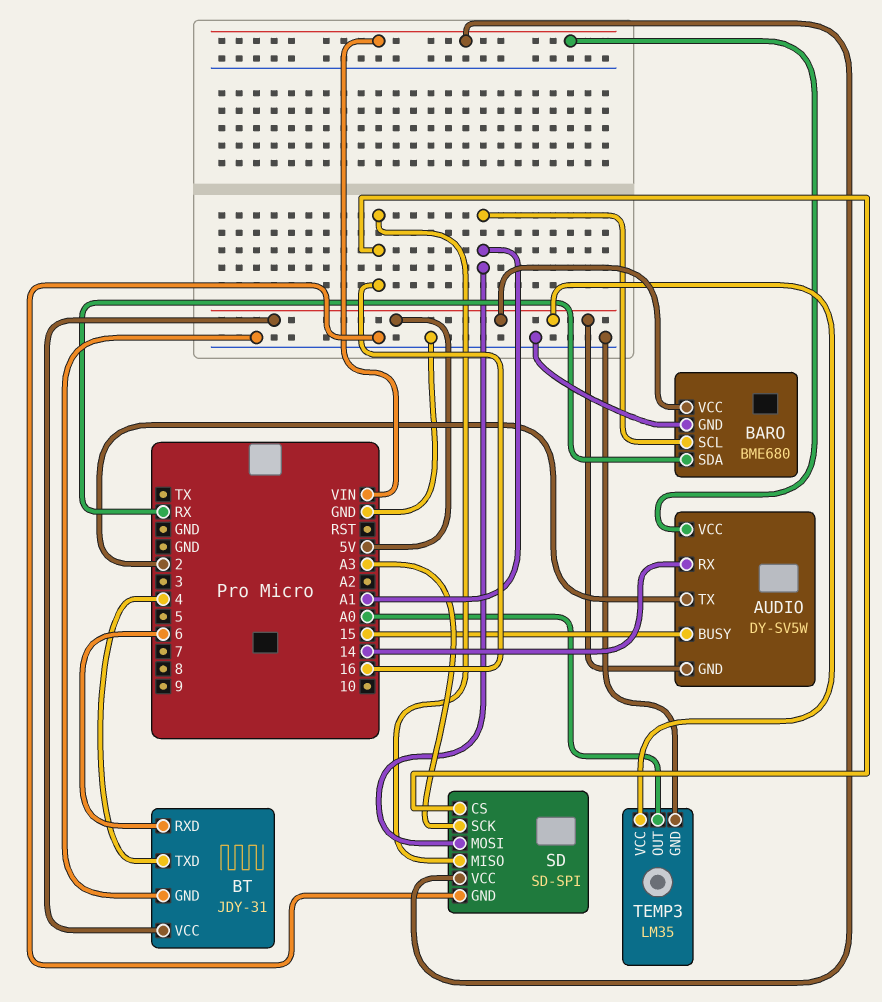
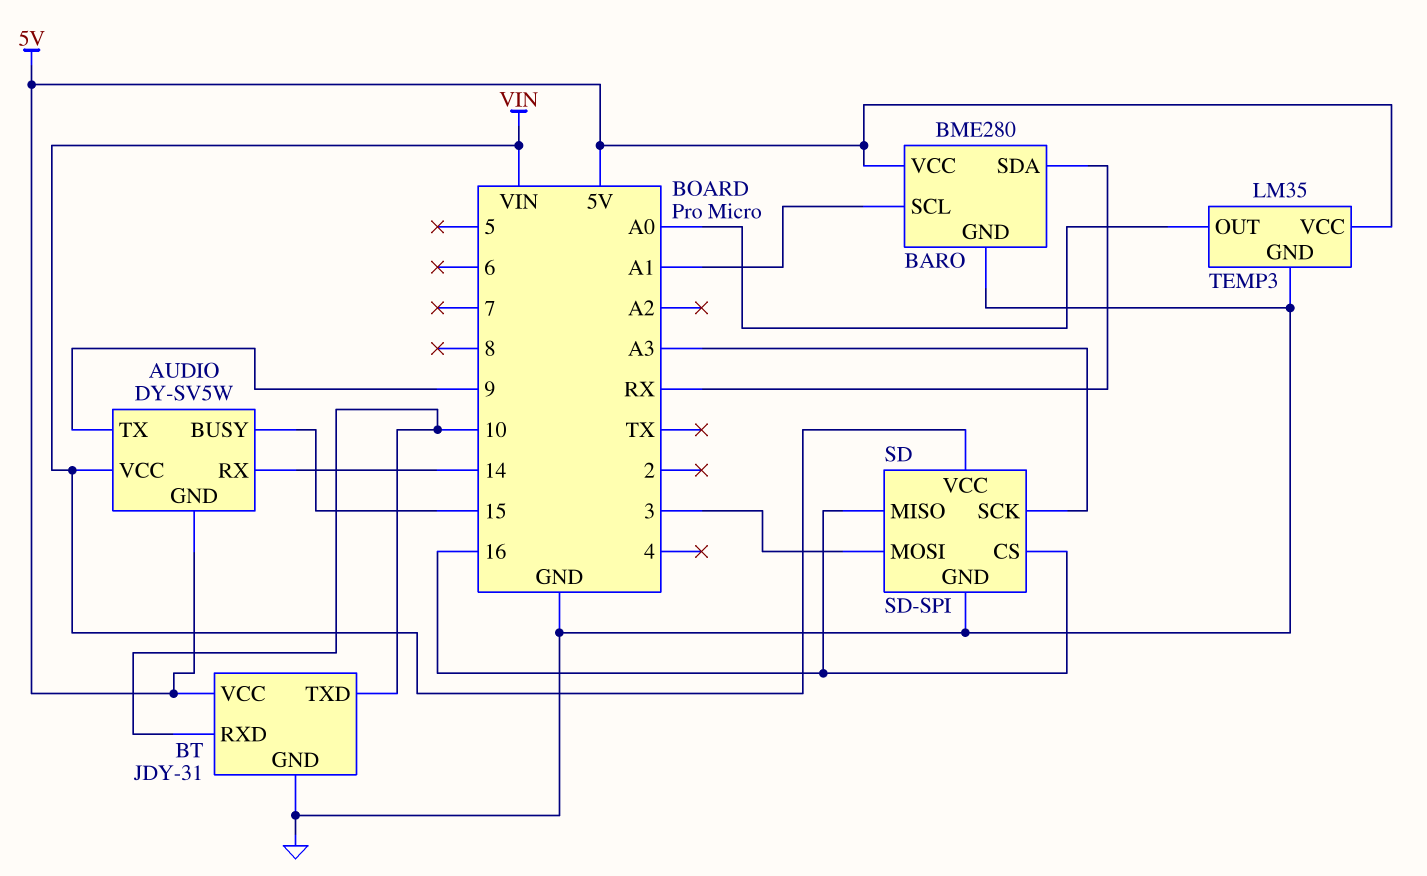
AUDIO pin TX: 2 -> 9
BARO: BME680 -> BME280
BT pin RXD: 6 -> 10
BT pin TXD: 4 -> 10
SD pin MOSI: A1 -> 3

